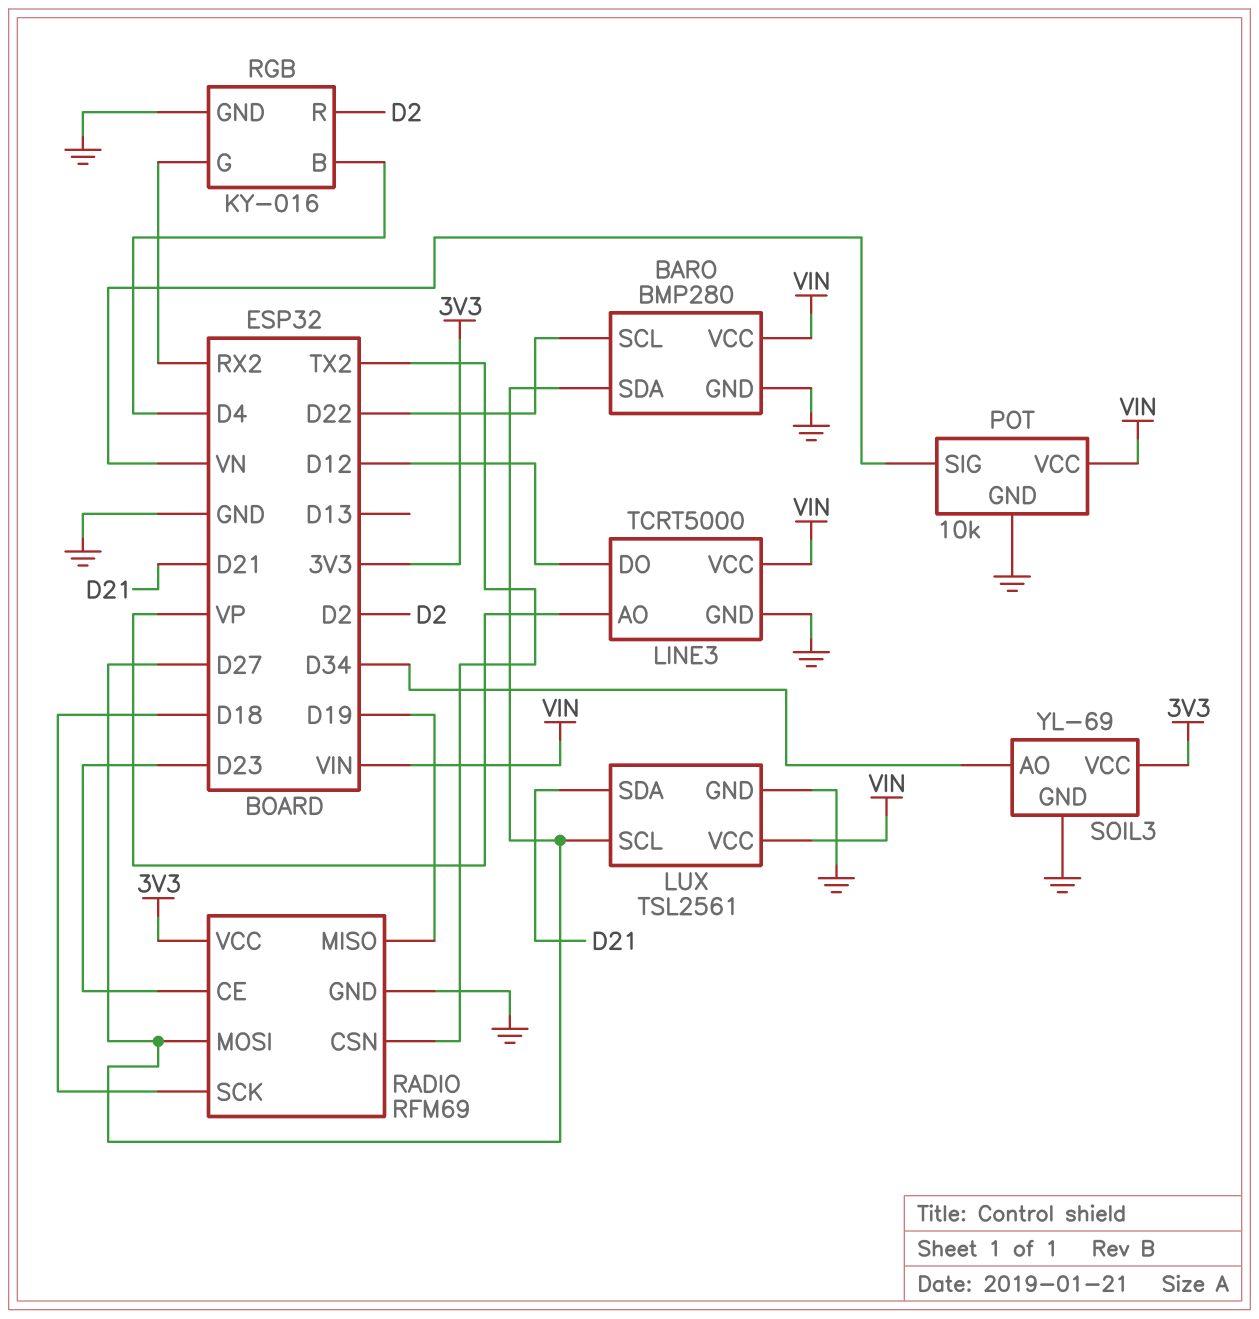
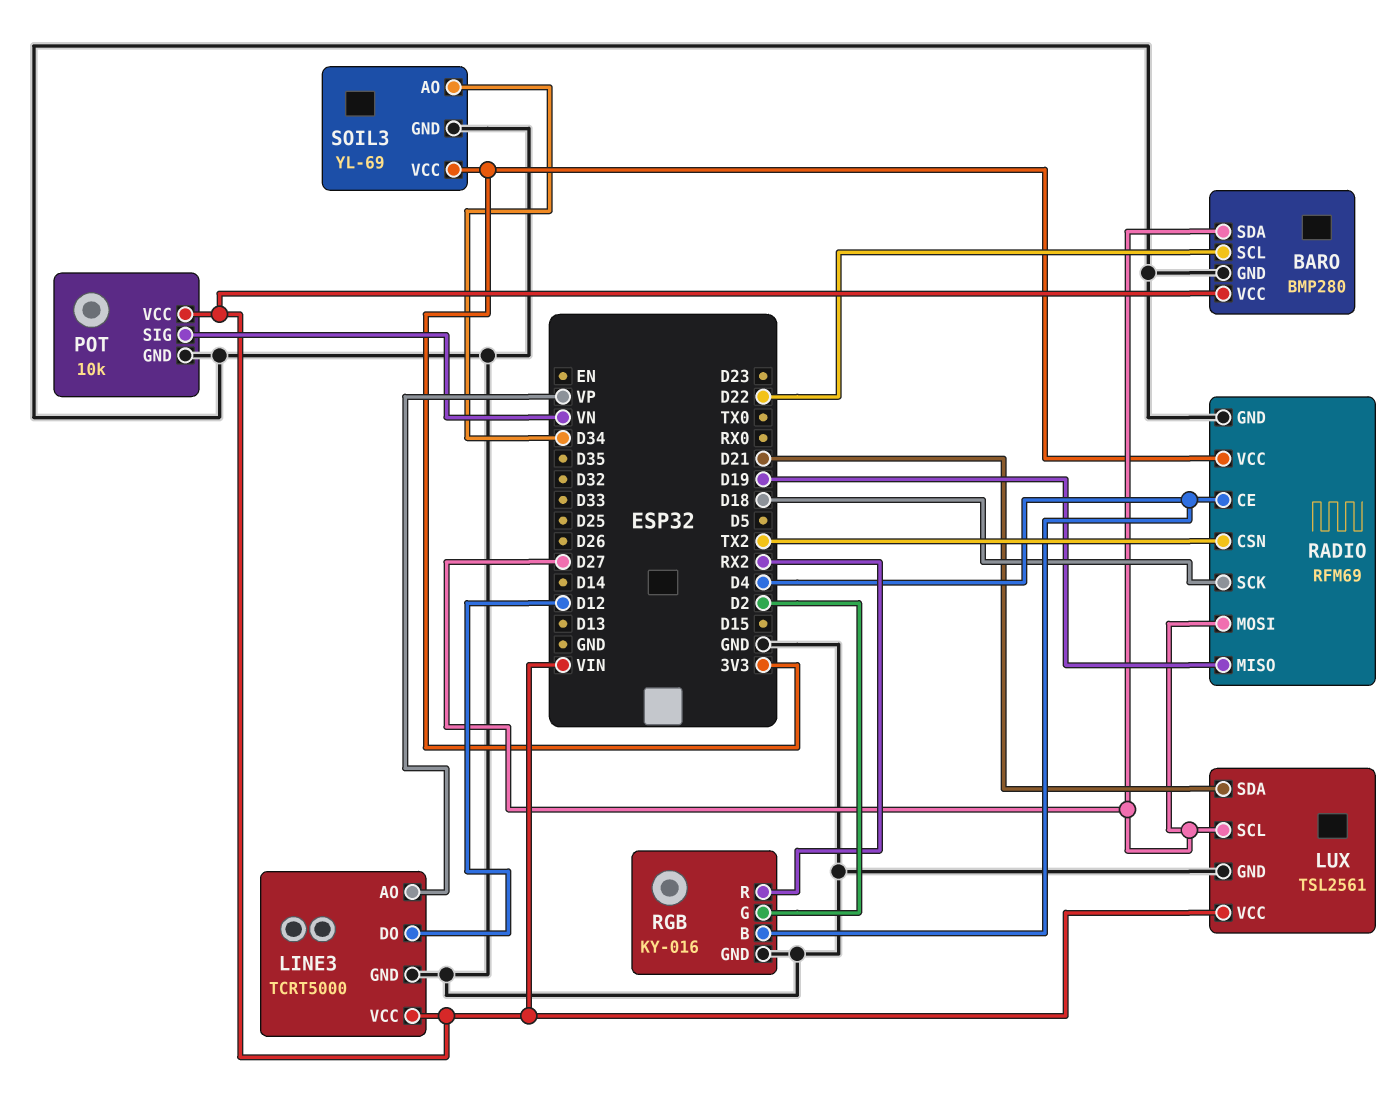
RADIO pin CE: D23 -> D4
RGB pin G: RX2 -> D2
RGB pin R: D2 -> RX2

